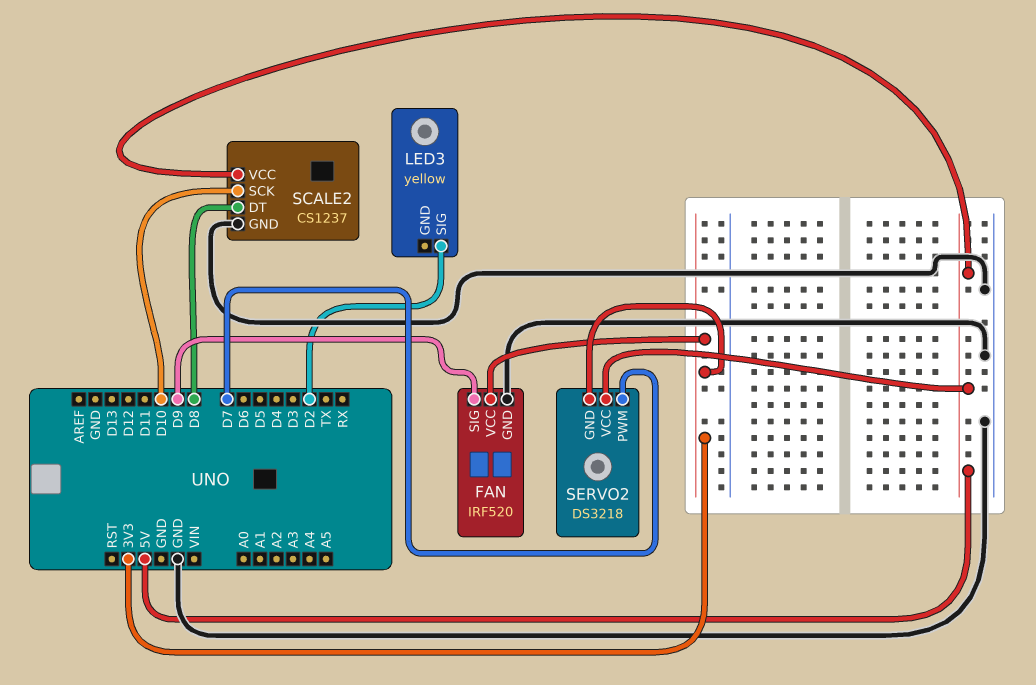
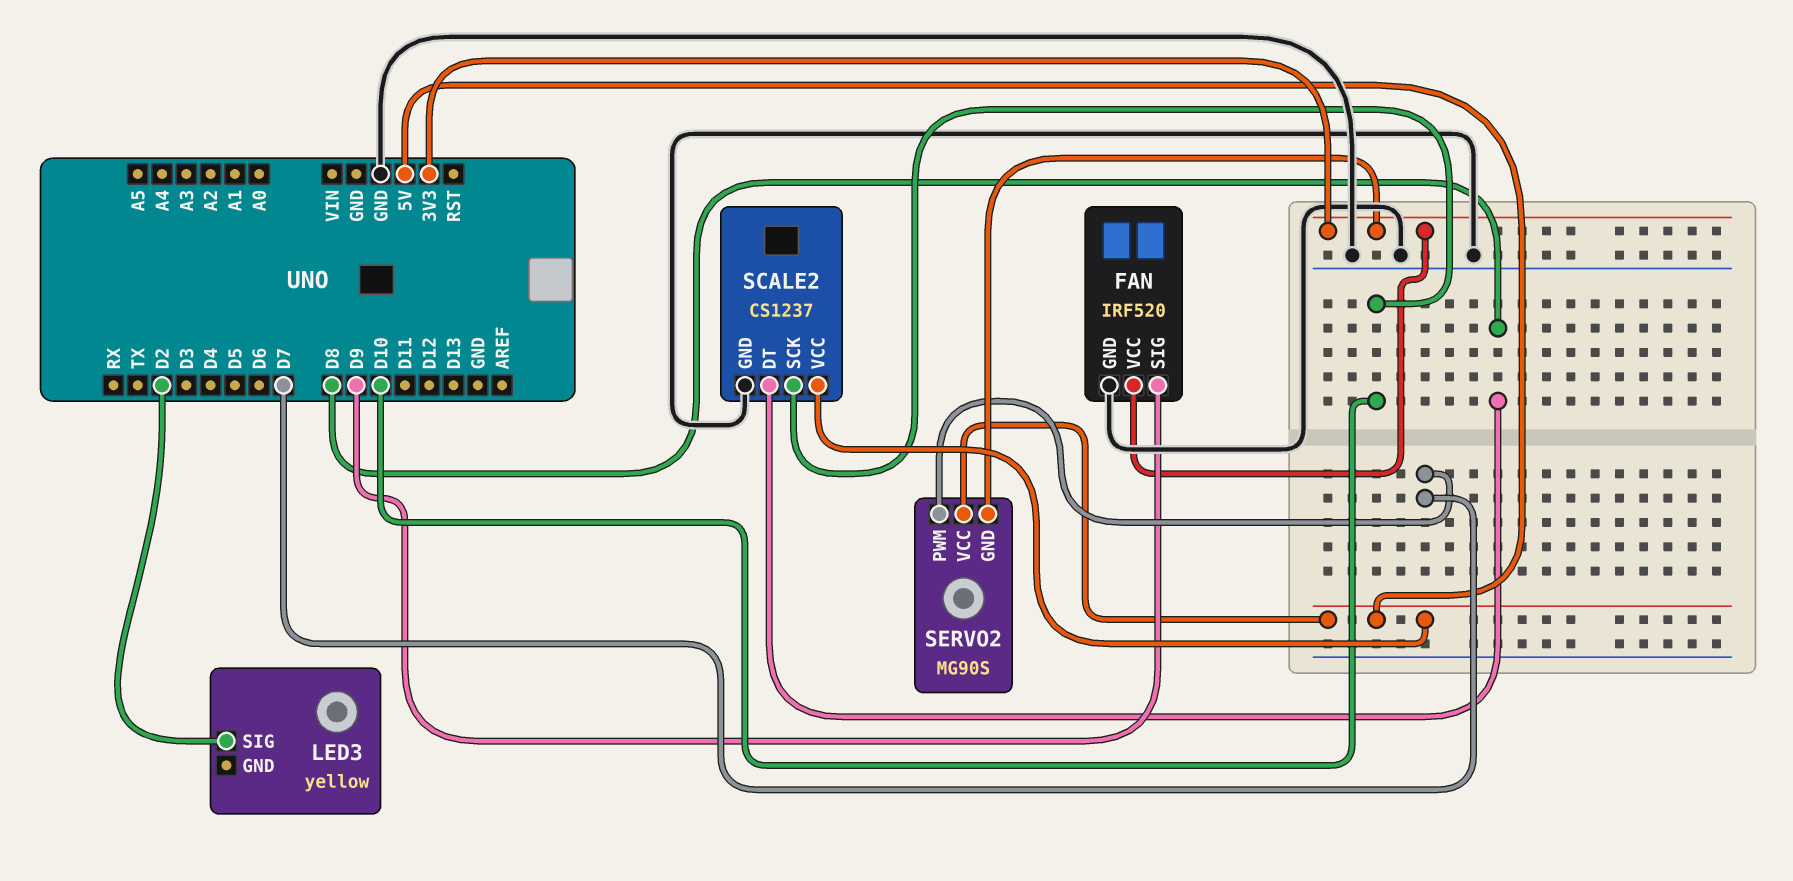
SERVO2: DS3218 -> MG90S

